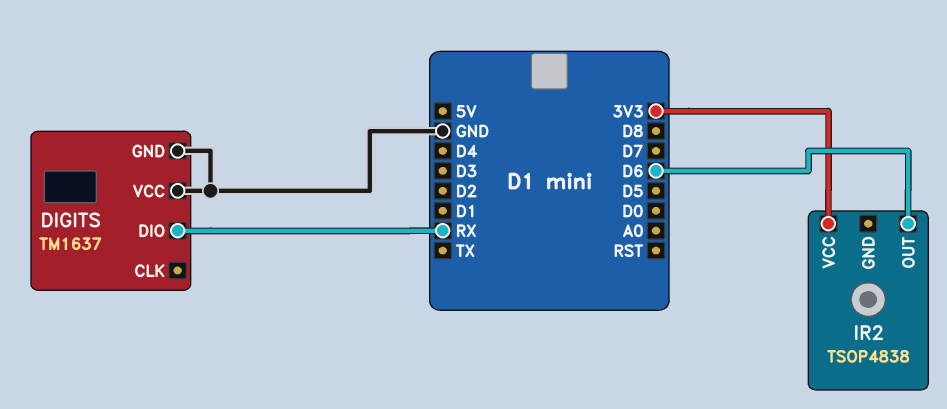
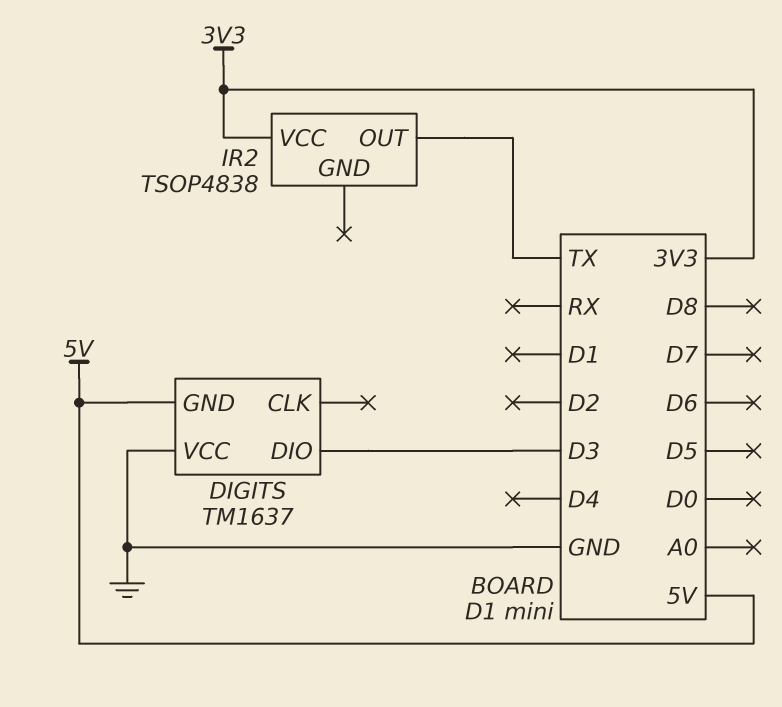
DIGITS pin DIO: RX -> D3
DIGITS pin GND: GND -> 5V
IR2 pin OUT: D6 -> TX

